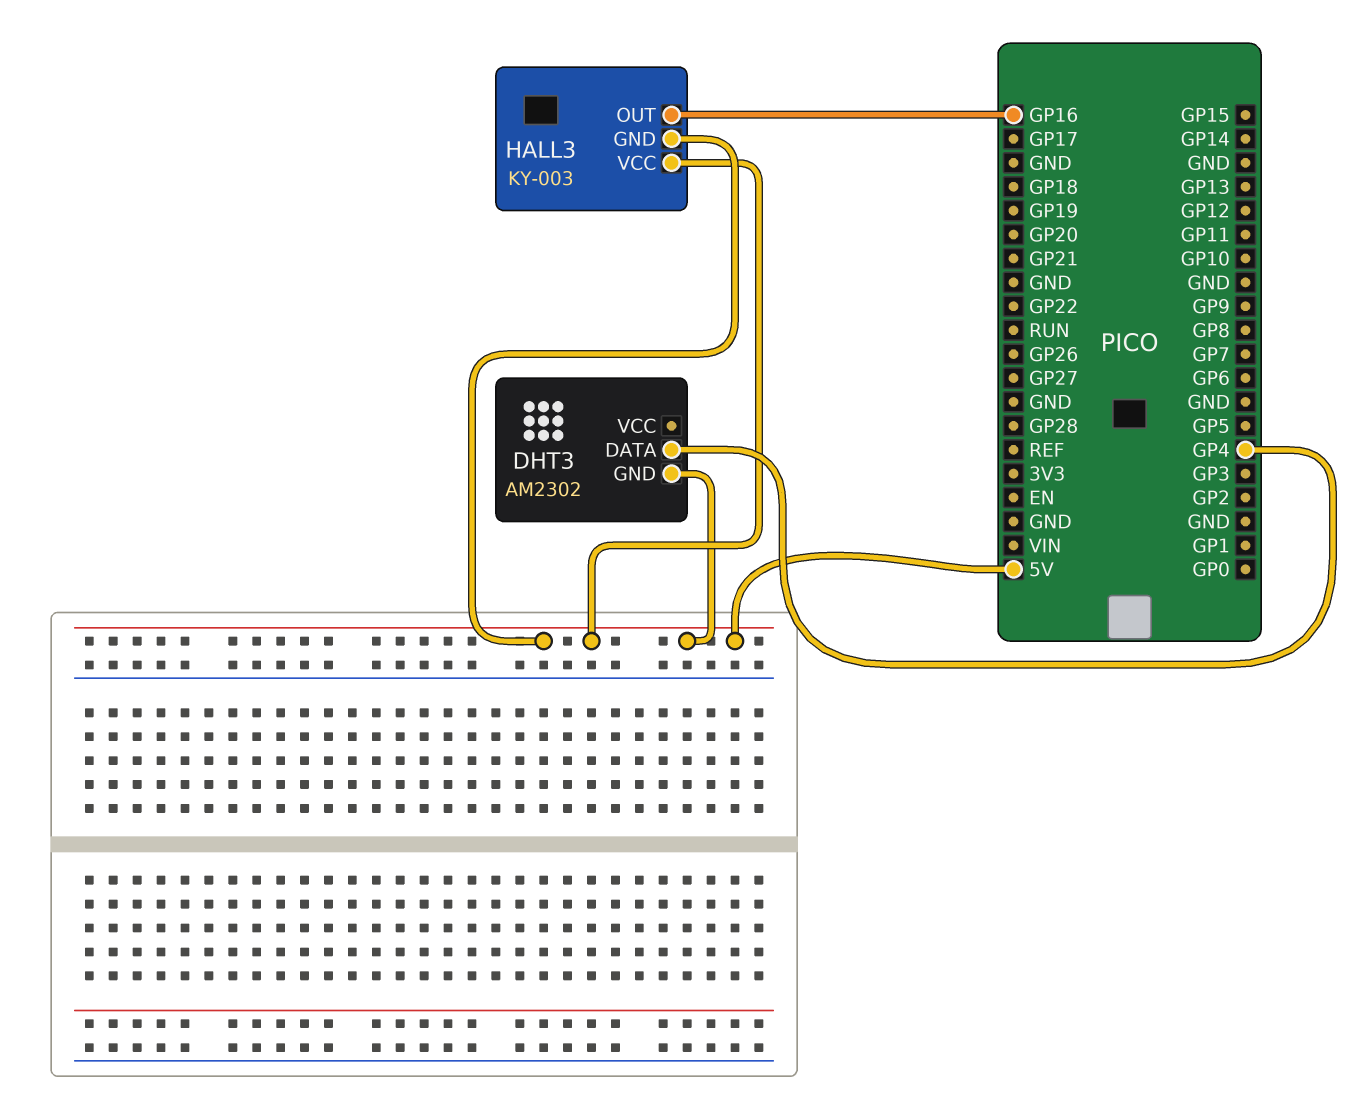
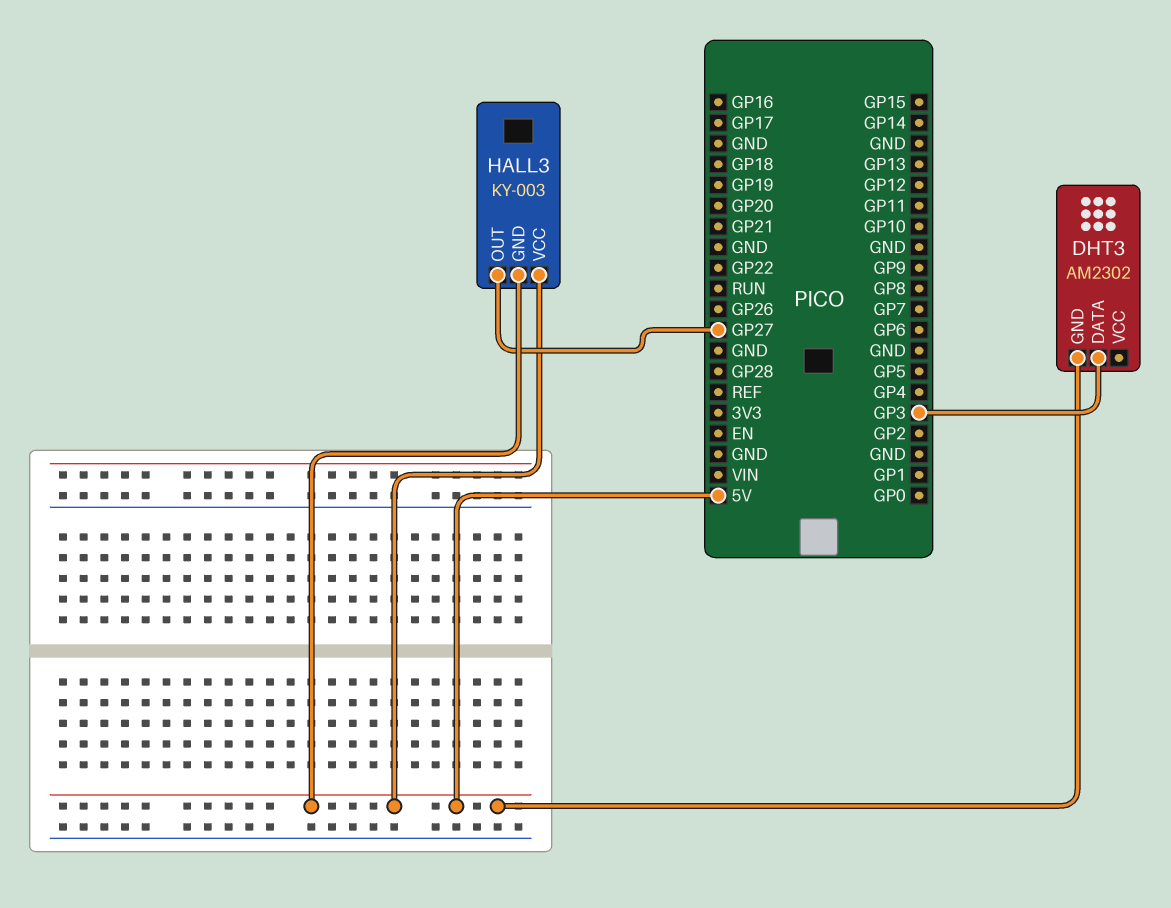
DHT3 pin DATA: GP4 -> GP3
HALL3 pin OUT: GP16 -> GP27

